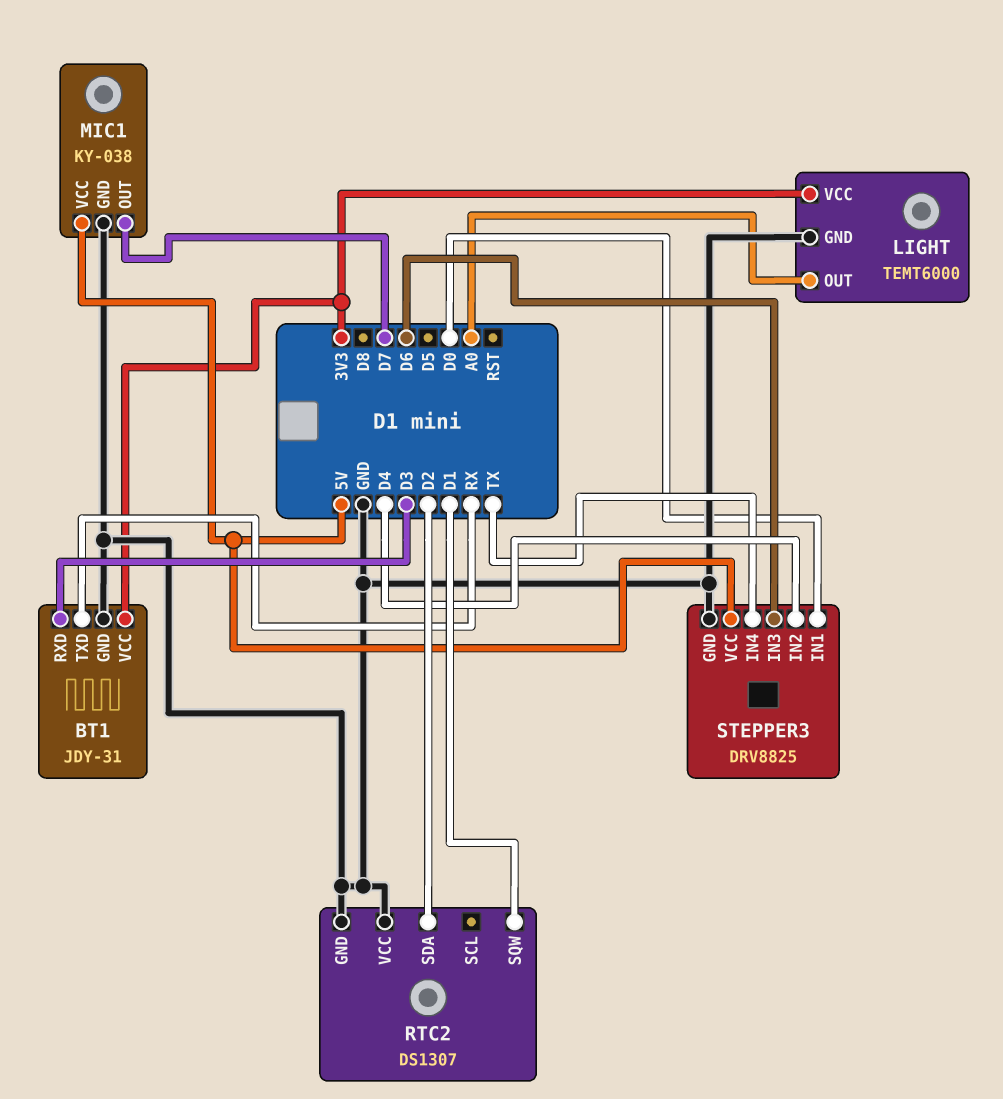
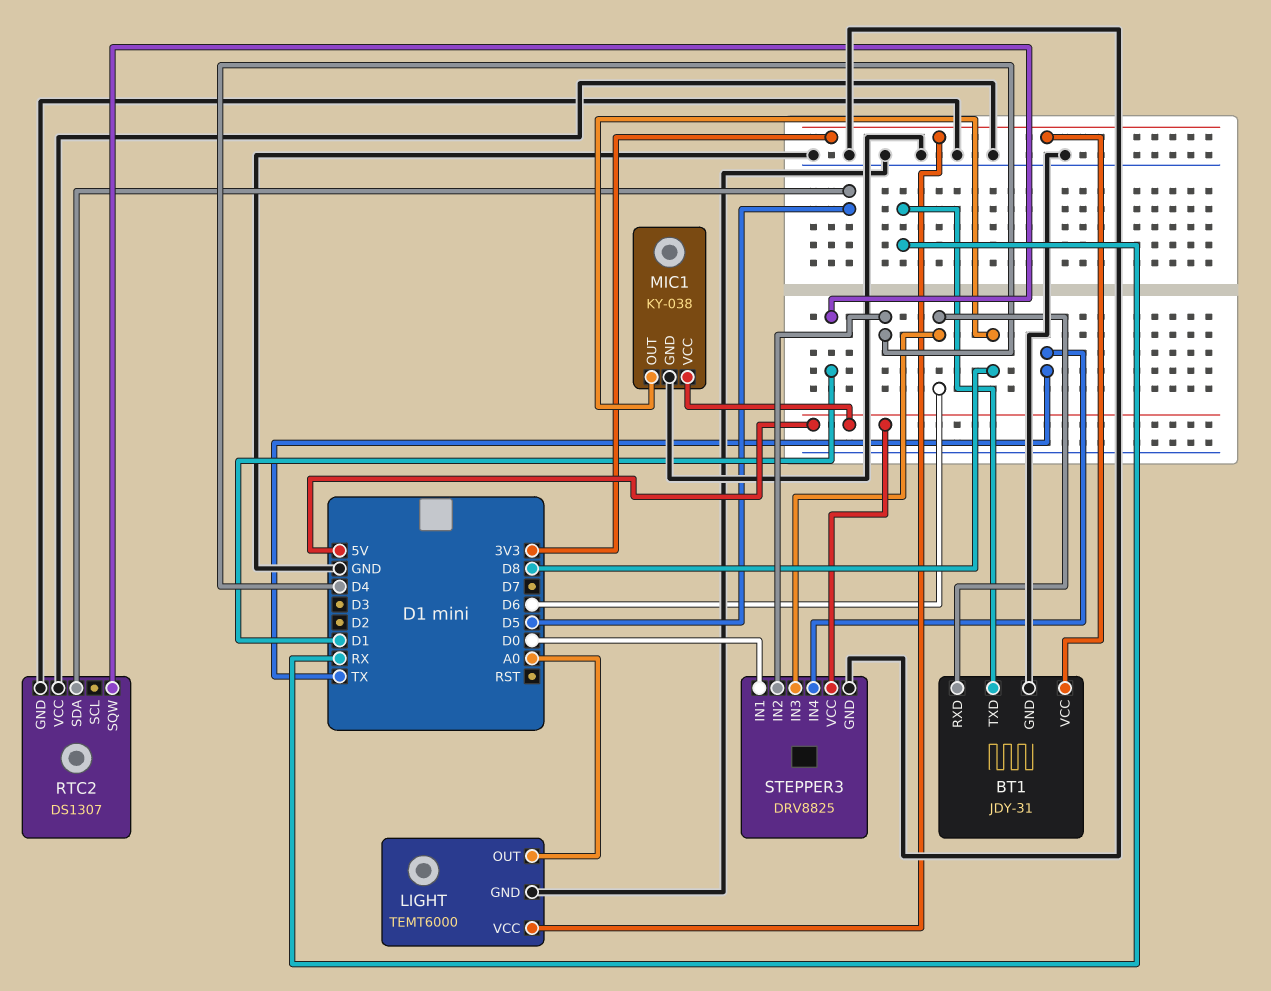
BT1 pin RXD: D3 -> D6
MIC1 pin OUT: D7 -> D8
RTC2 pin SDA: D2 -> D5

